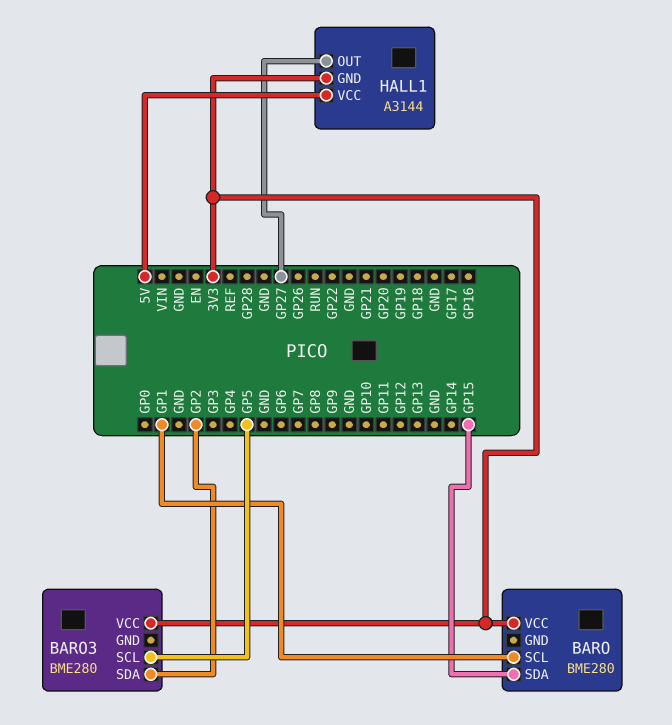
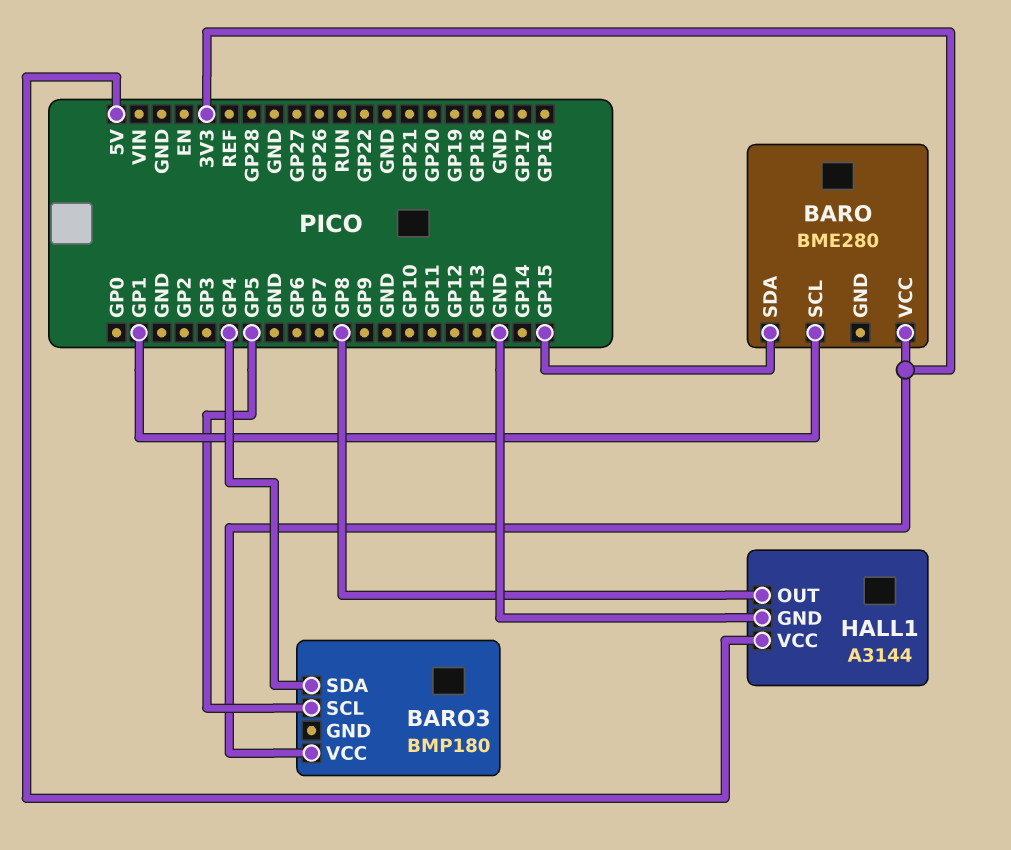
BARO3: BME280 -> BMP180
BARO3 pin SDA: GP2 -> GP4
HALL1 pin GND: 3V3 -> GND
HALL1 pin OUT: GP27 -> GP8

